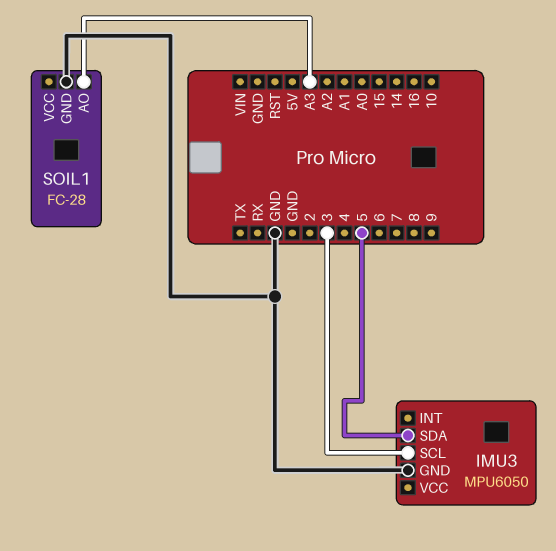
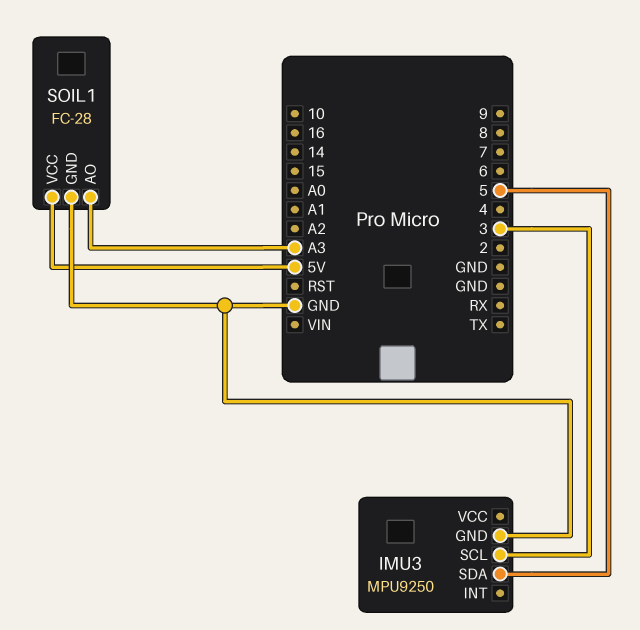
IMU3: MPU6050 -> MPU9250
SOIL1 pin VCC: none -> 5V

